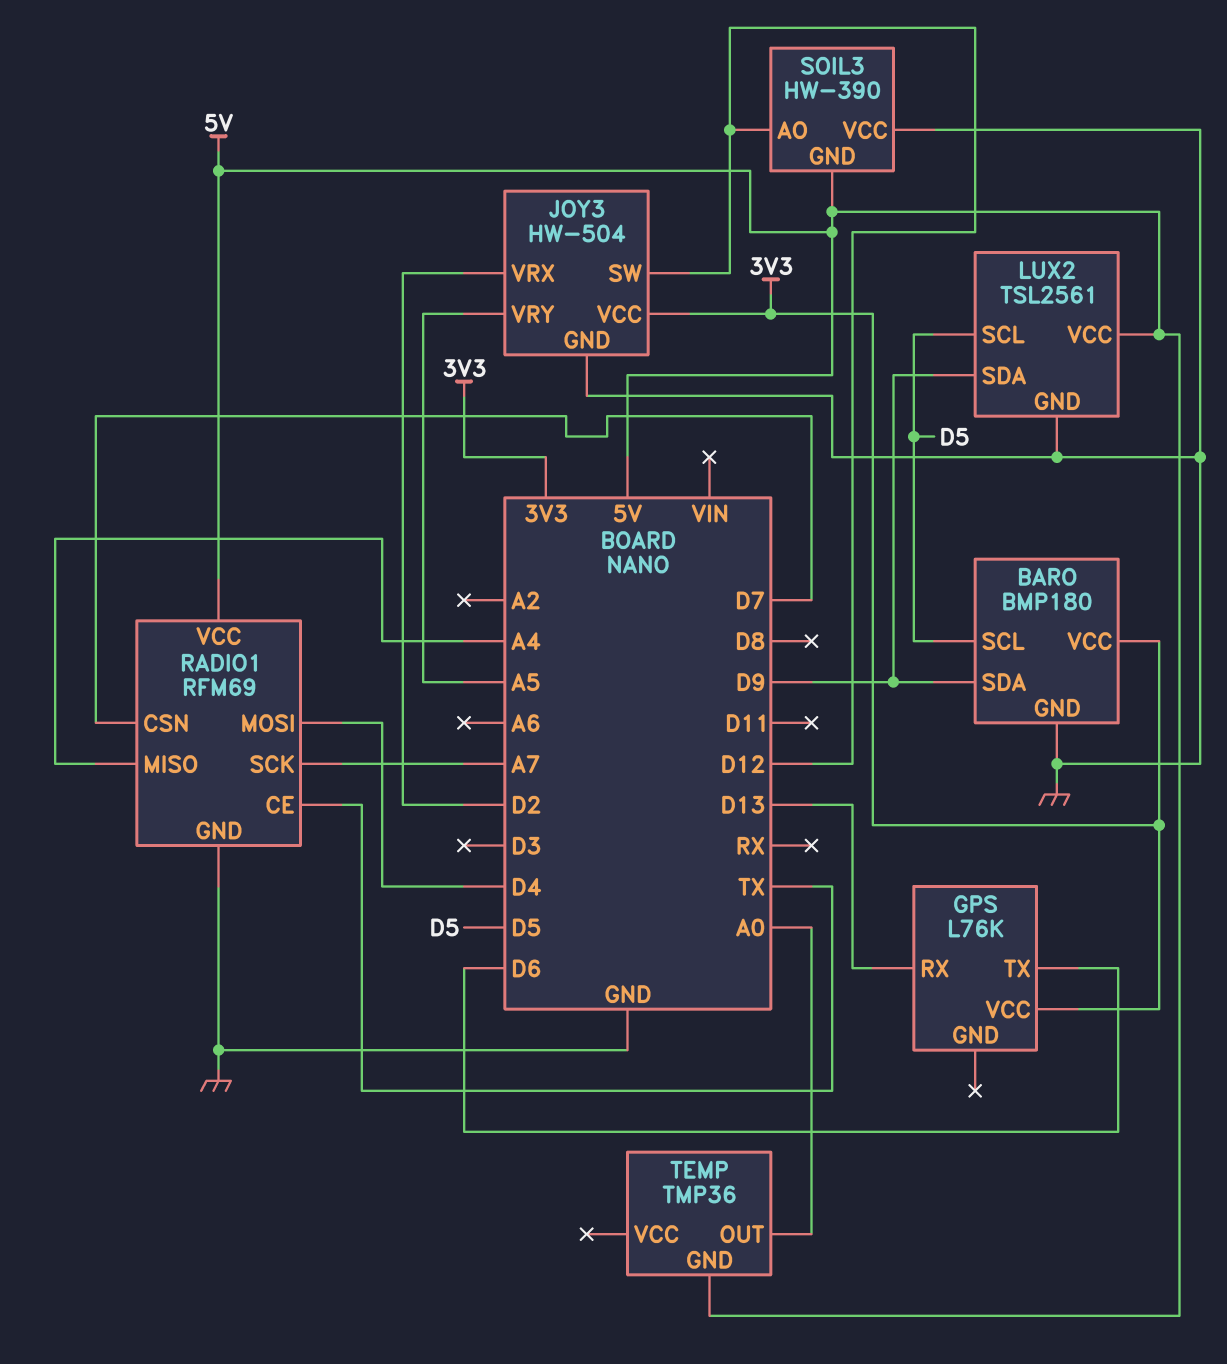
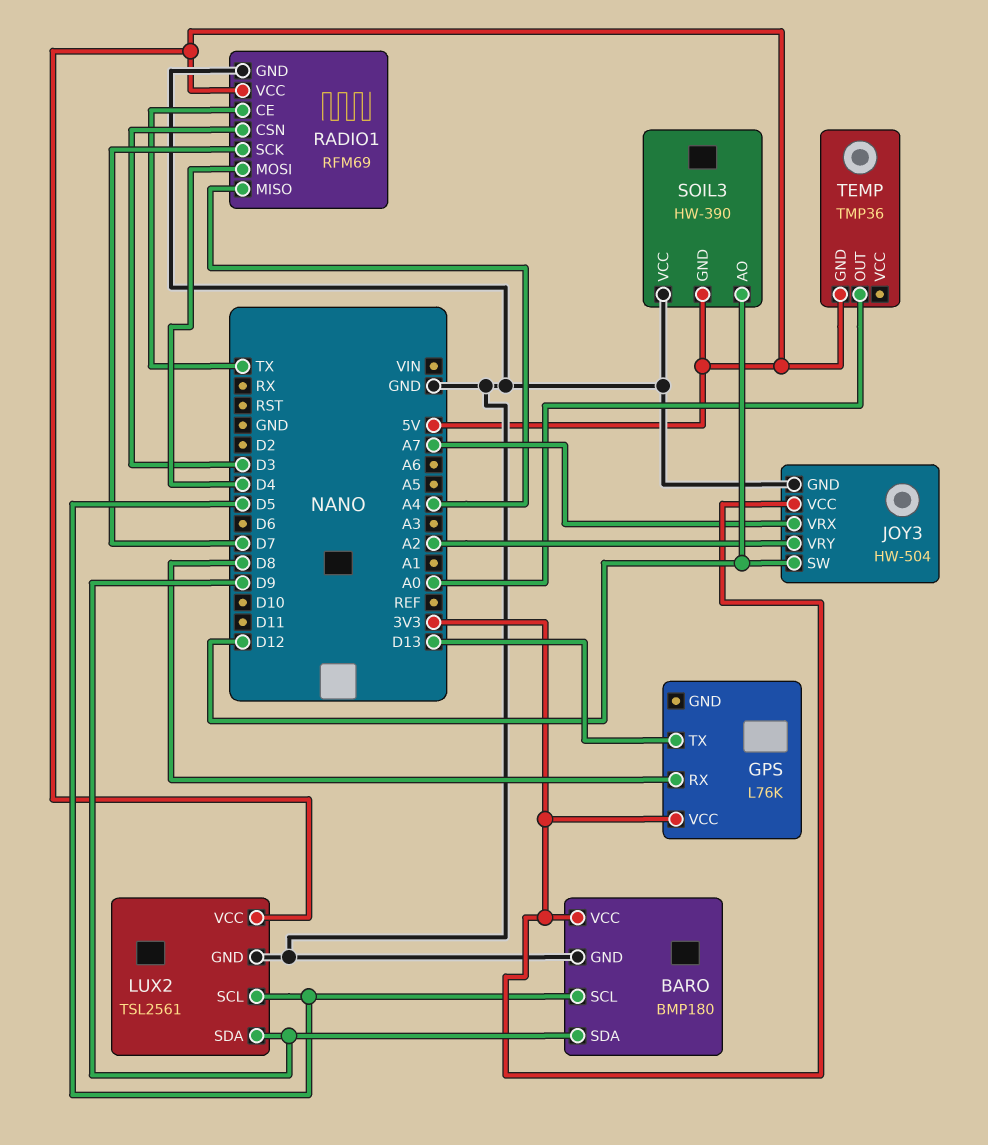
GPS pin RX: D13 -> D8
GPS pin TX: D6 -> D13
JOY3 pin VRX: D2 -> A7
JOY3 pin VRY: A5 -> A2
RADIO1 pin CSN: D7 -> D3
RADIO1 pin SCK: A7 -> D7

